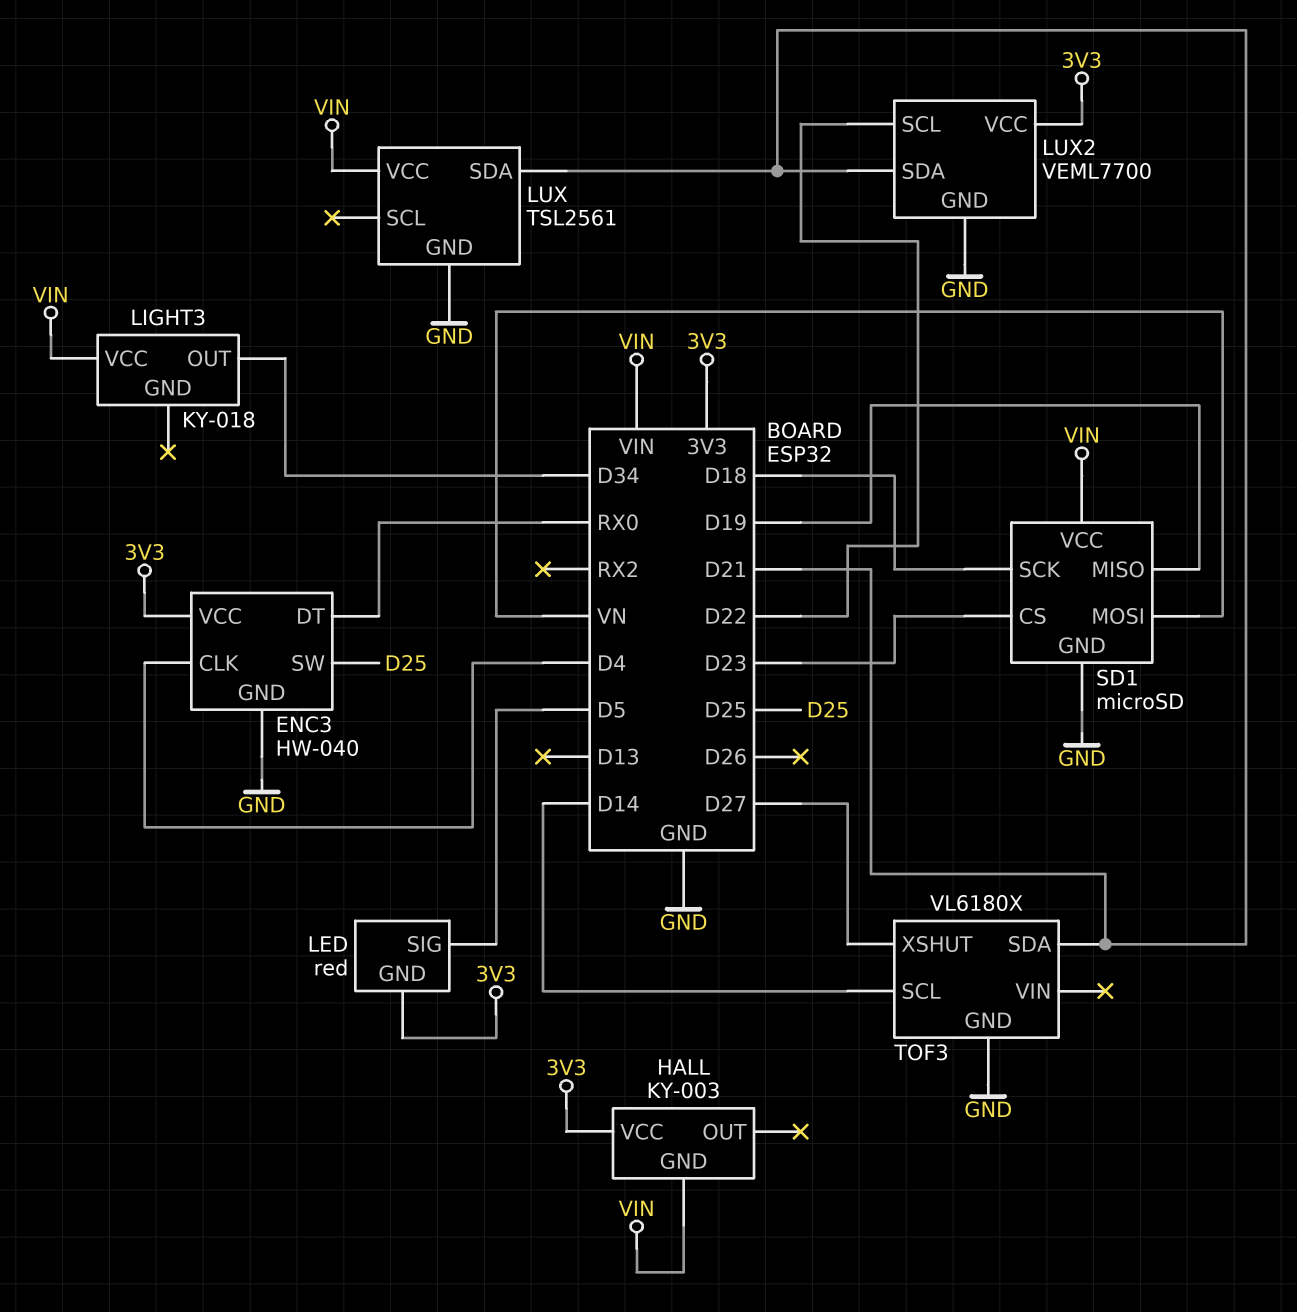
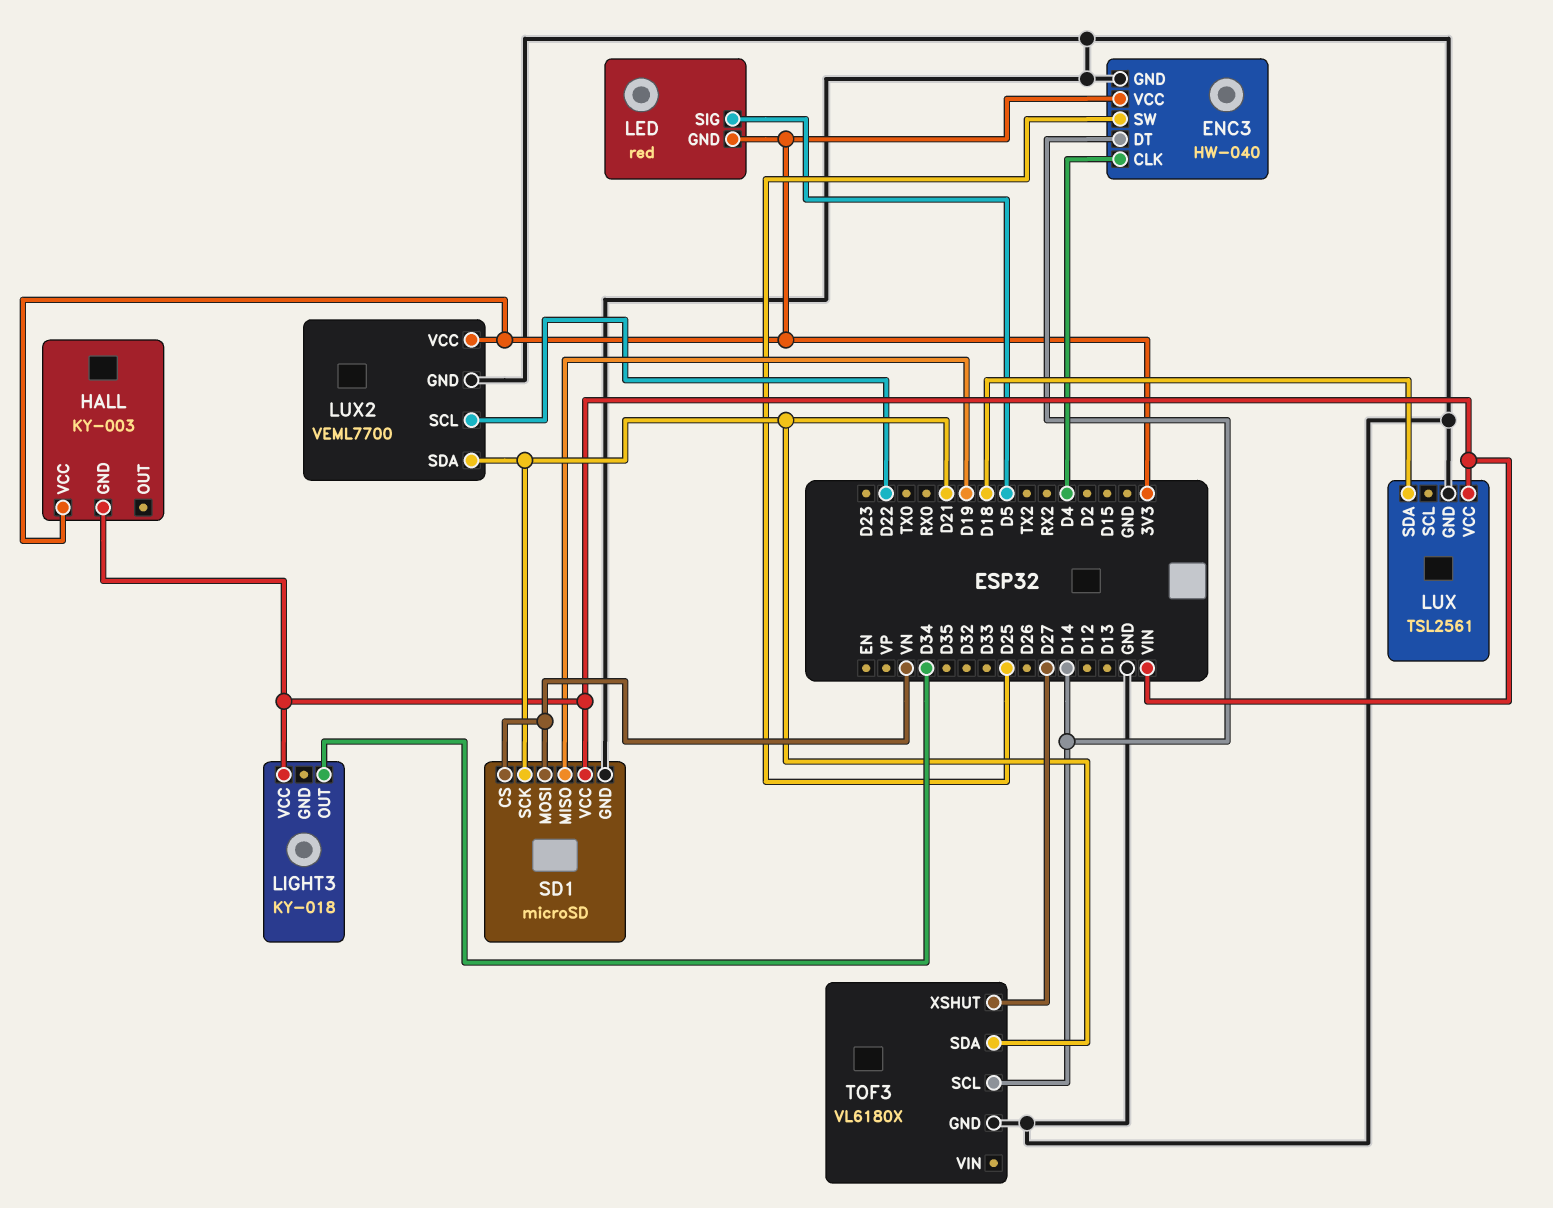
ENC3 pin DT: RX0 -> D14
LUX pin SDA: D21 -> D18
SD1 pin CS: D23 -> VN
SD1 pin SCK: D18 -> D21

